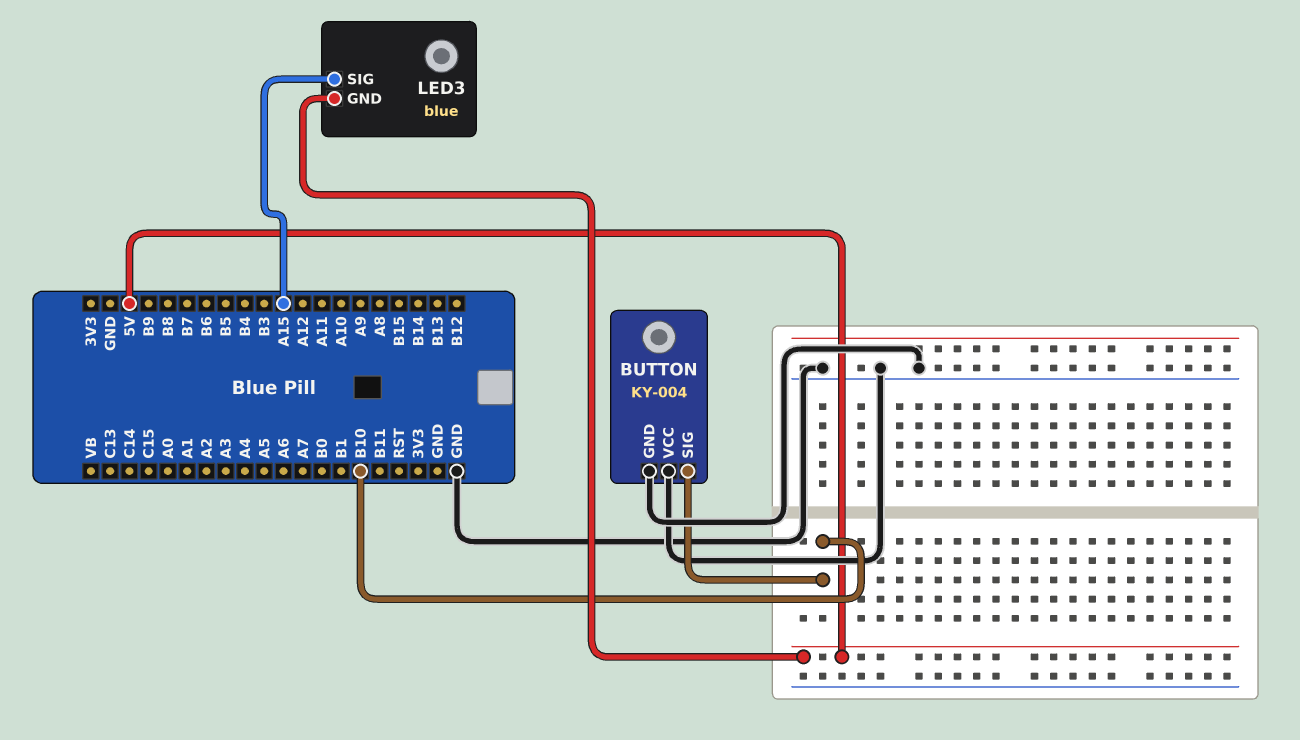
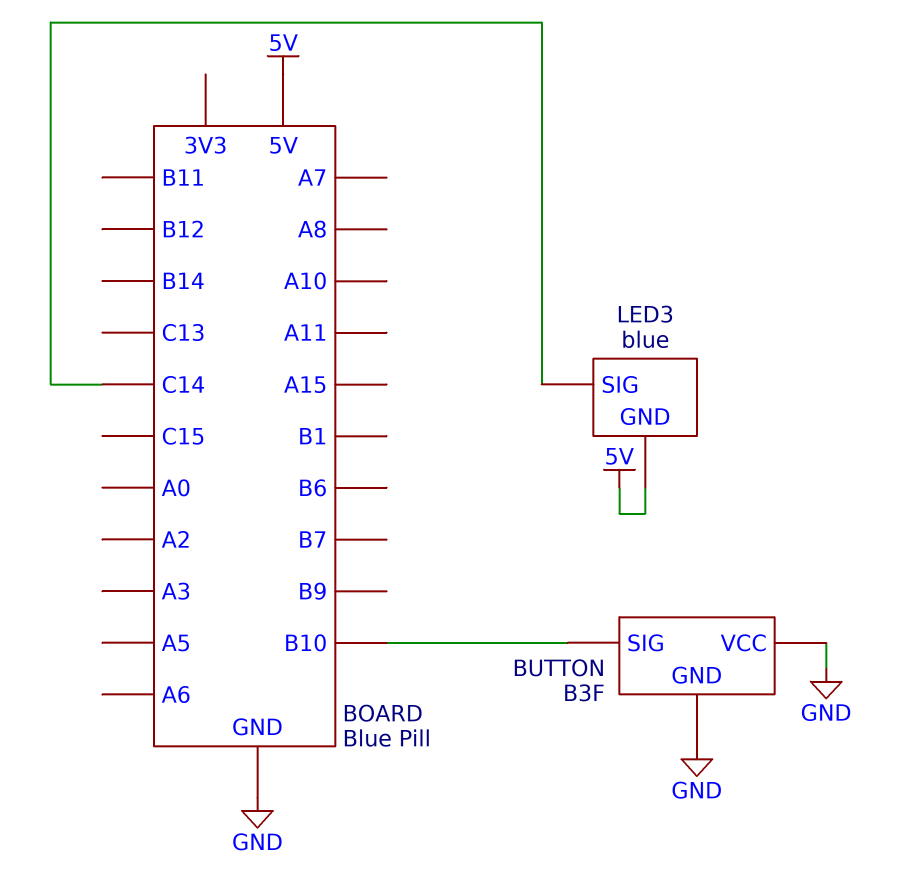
BUTTON: KY-004 -> B3F
LED3 pin SIG: A15 -> C14

